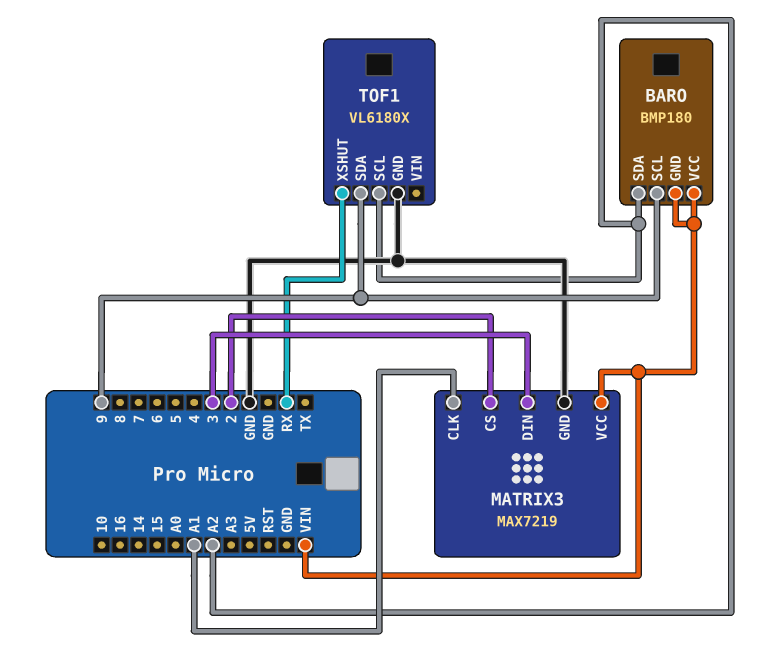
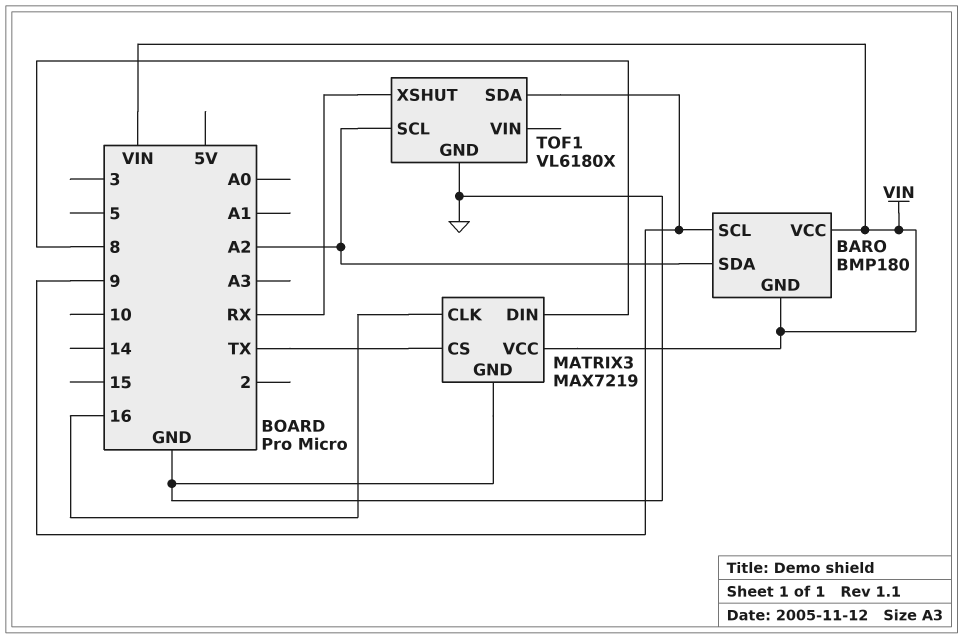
MATRIX3 pin CLK: A1 -> 16
MATRIX3 pin CS: 2 -> TX
MATRIX3 pin DIN: 3 -> 8

